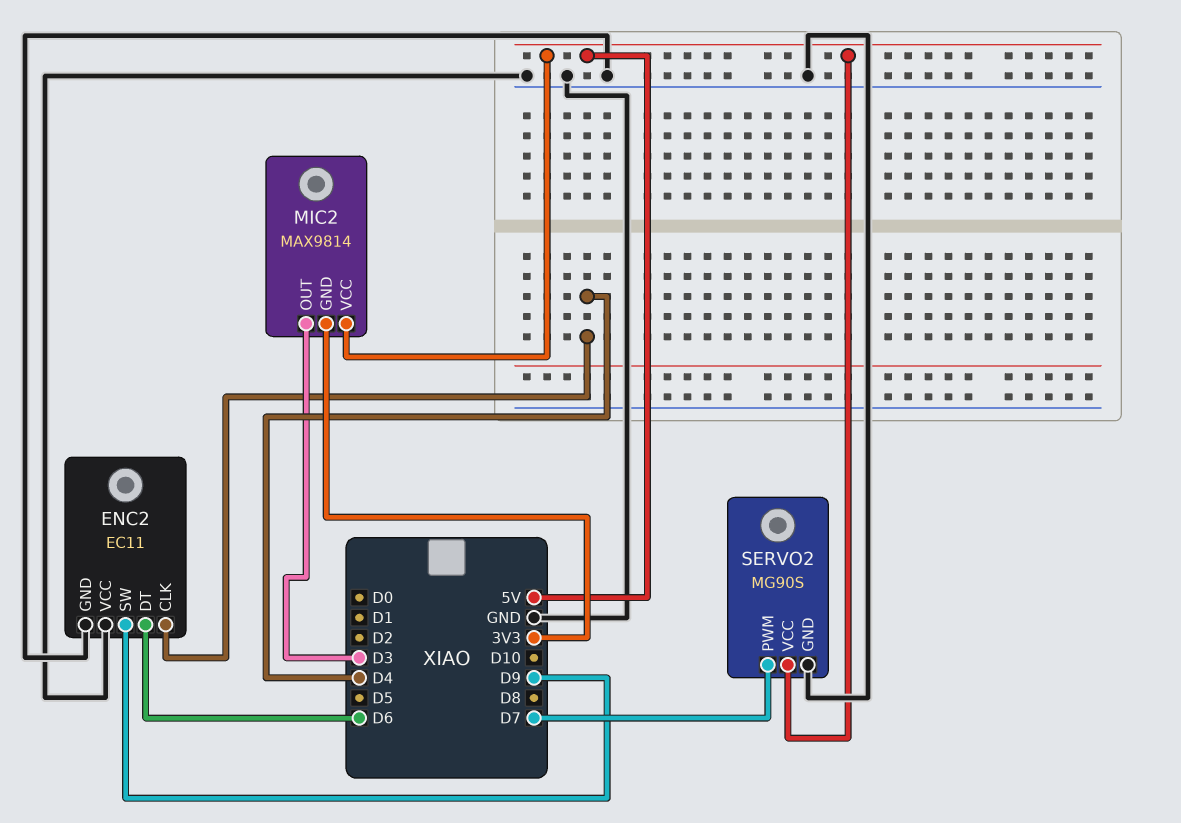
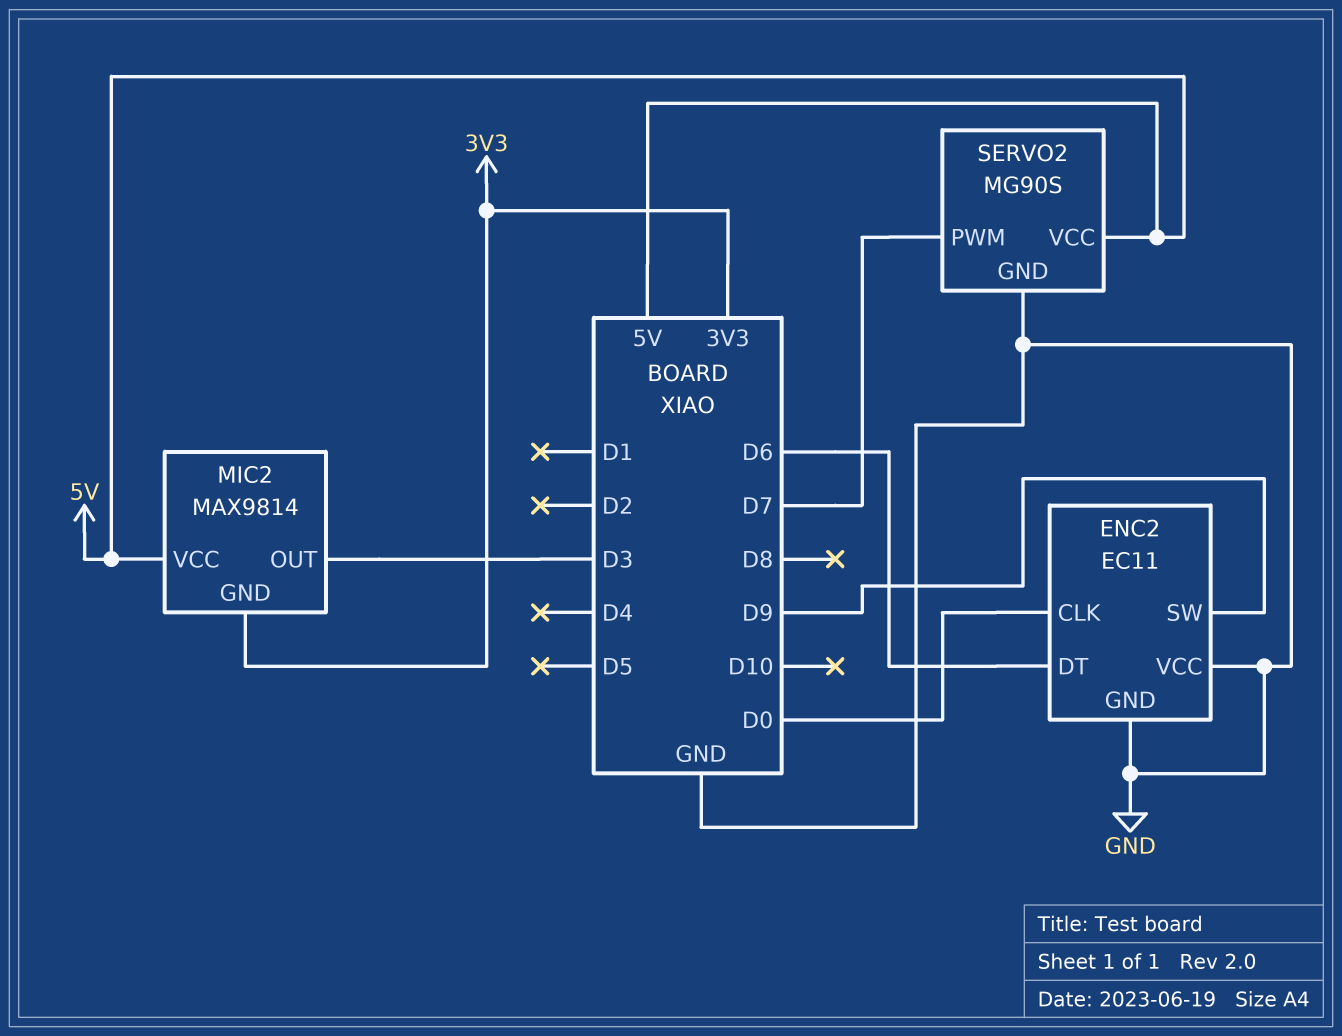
ENC2 pin CLK: D4 -> D0

